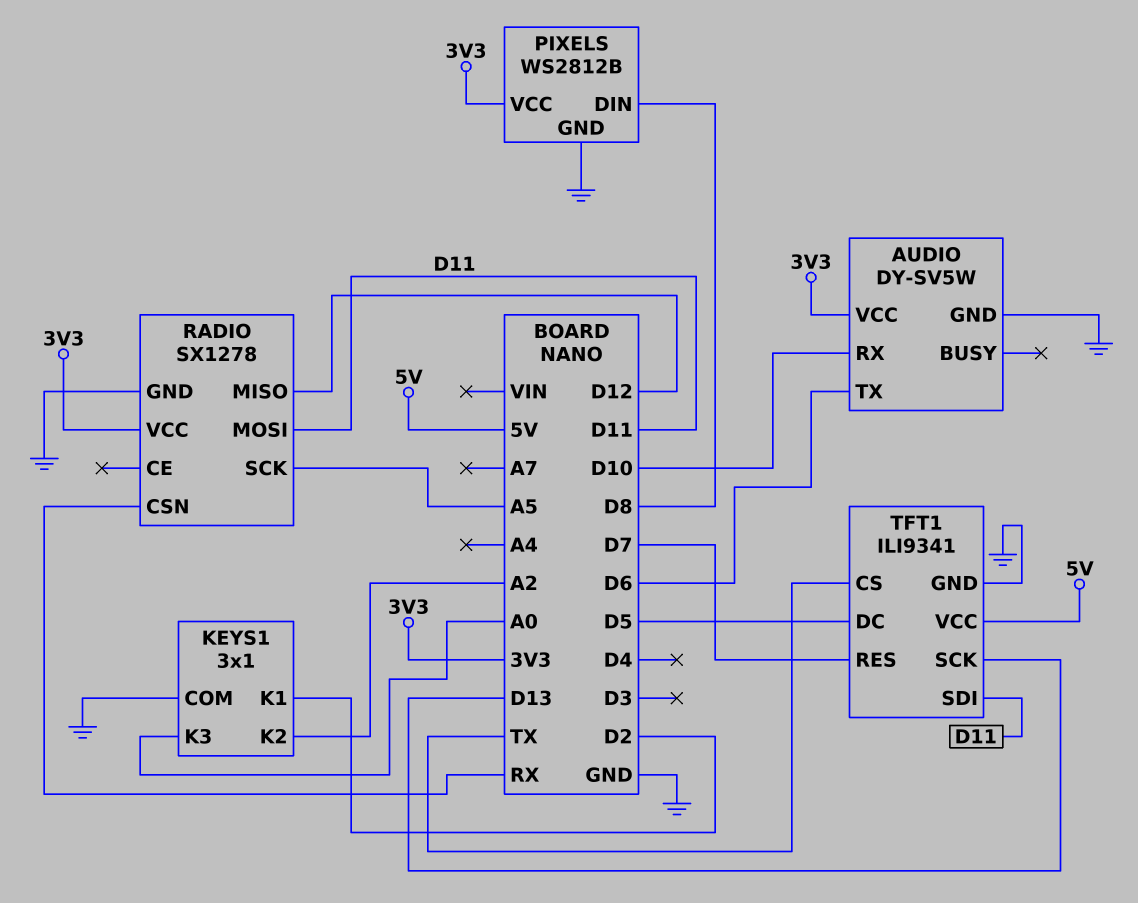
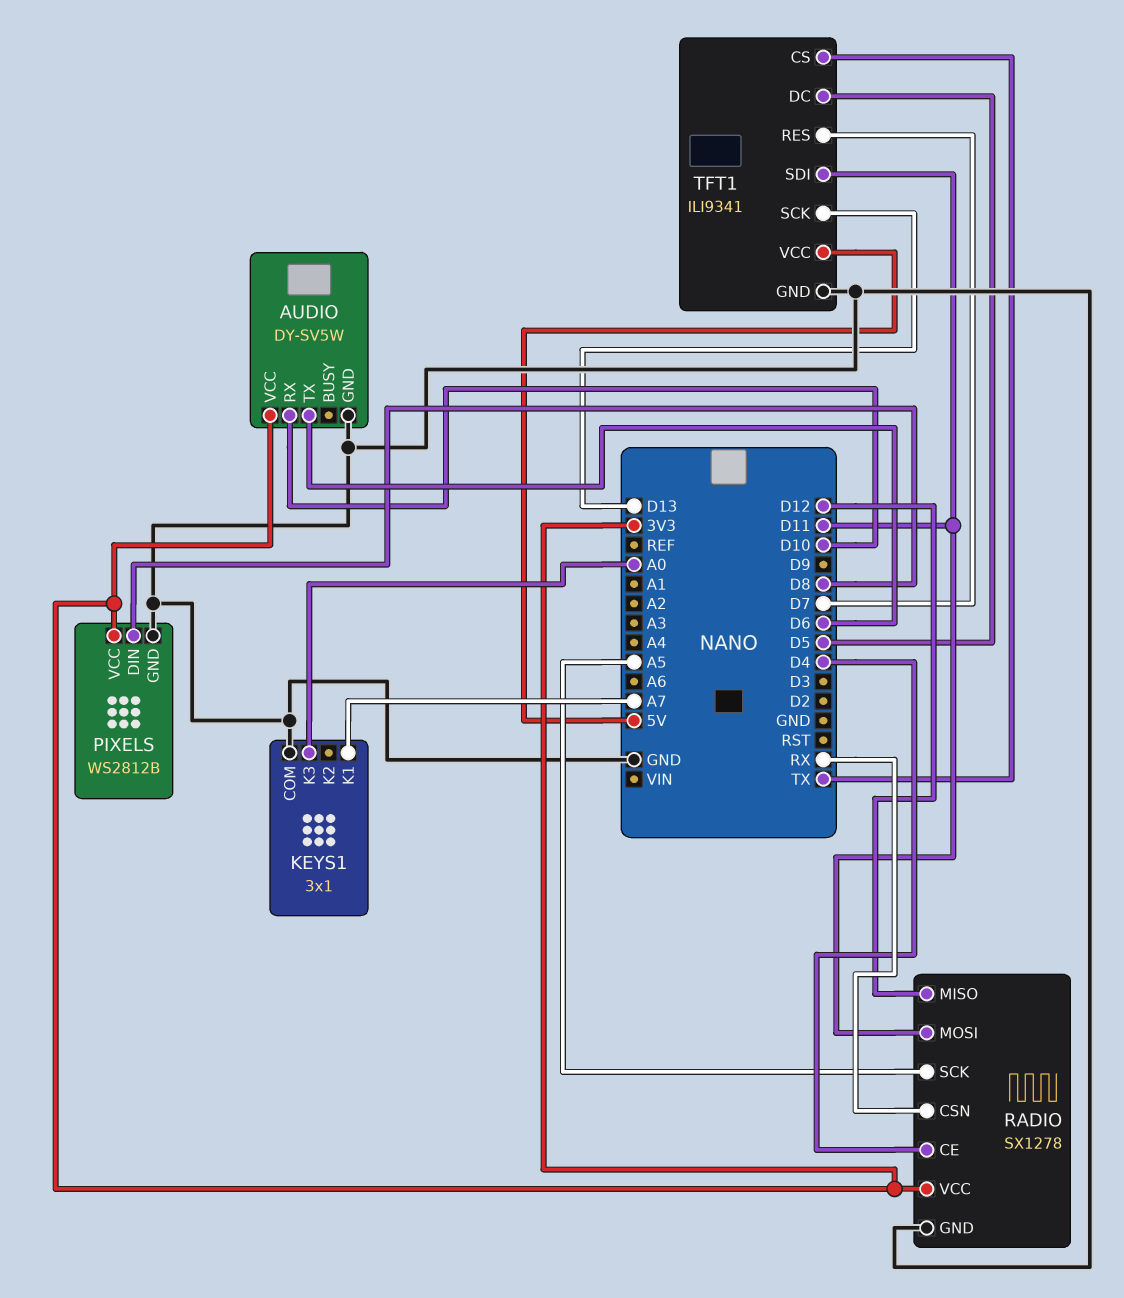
KEYS1 pin K1: D2 -> A7
KEYS1 pin K2: A2 -> none
RADIO pin CE: none -> D4

